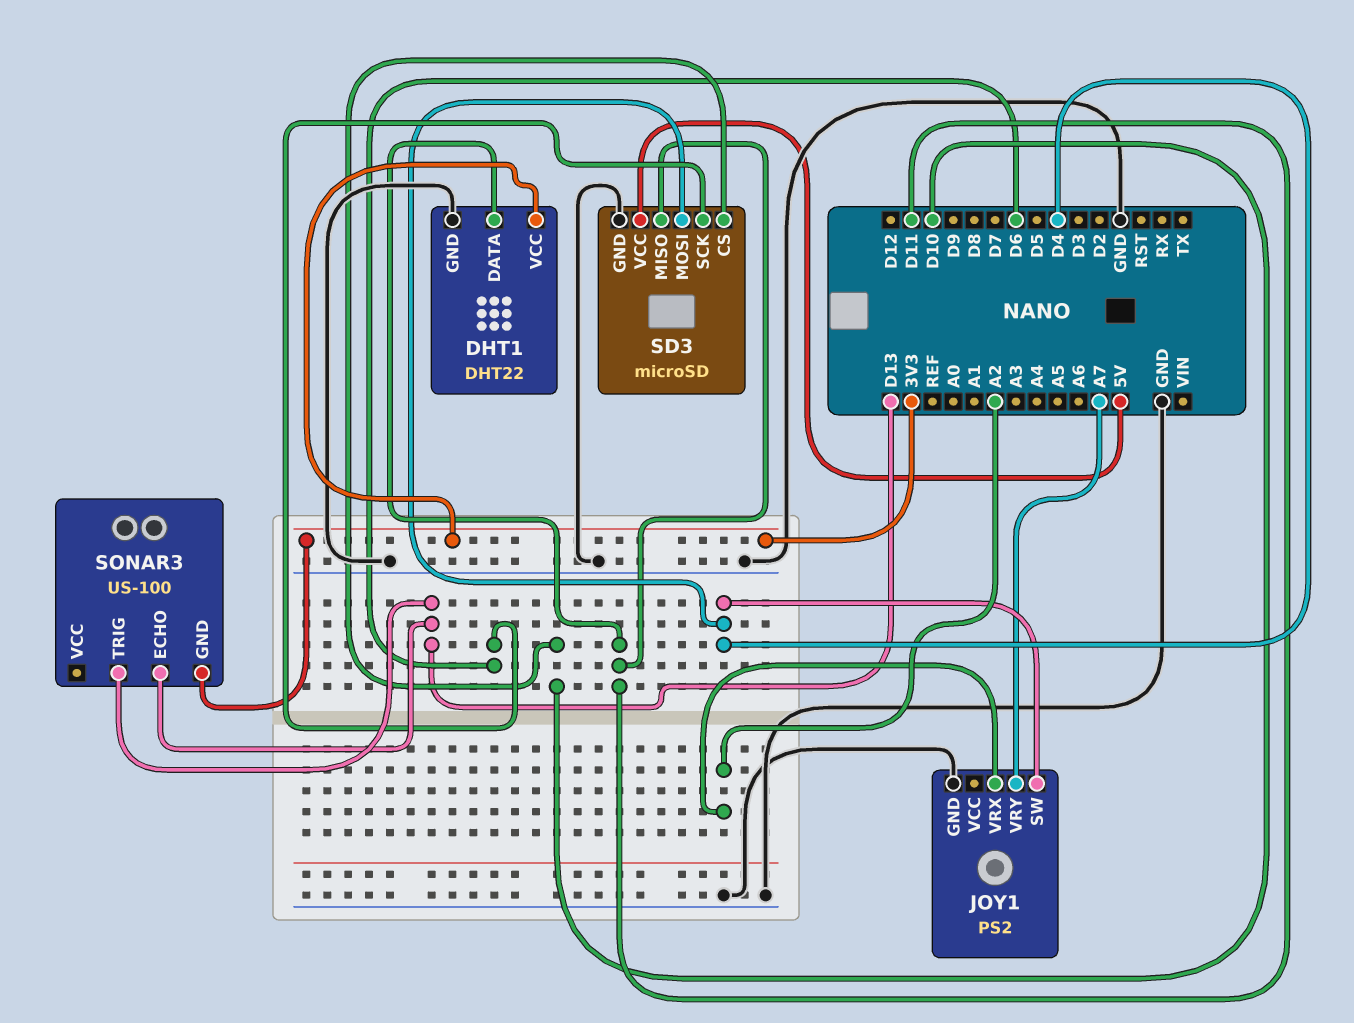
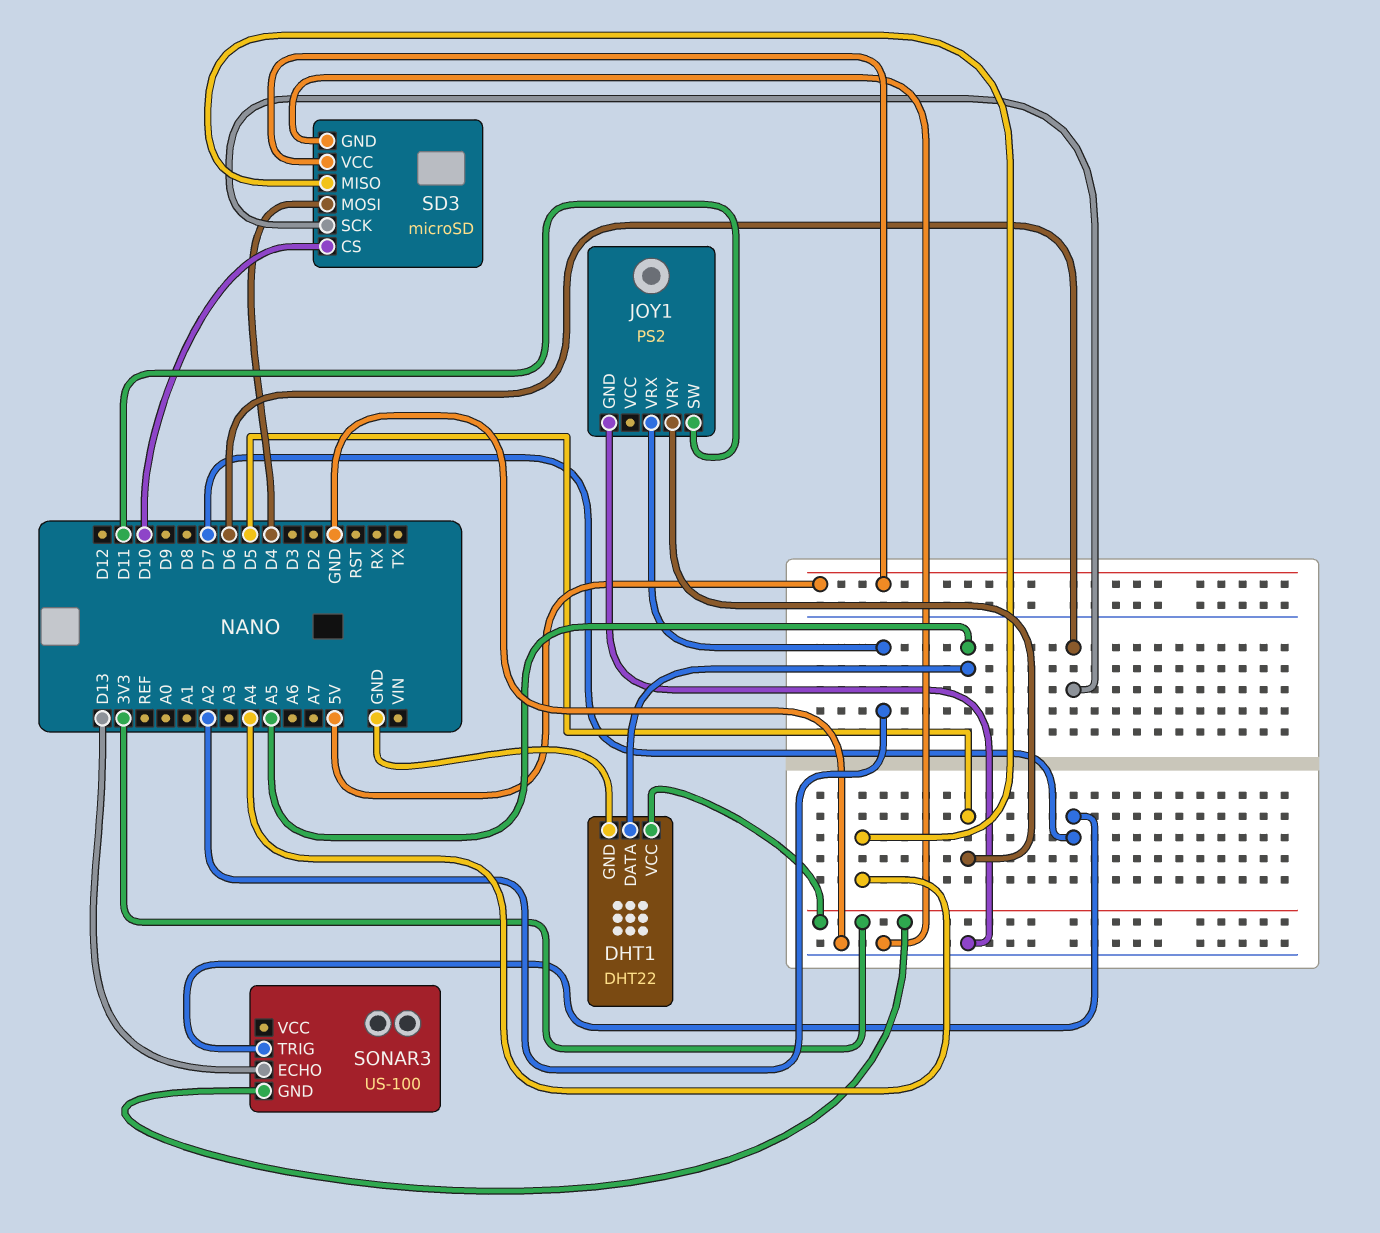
DHT1 pin DATA: D11 -> A5
JOY1 pin SW: D4 -> D11
JOY1 pin VRY: A7 -> D5
SD3 pin MISO: D11 -> A4
SONAR3 pin TRIG: D13 -> D7

